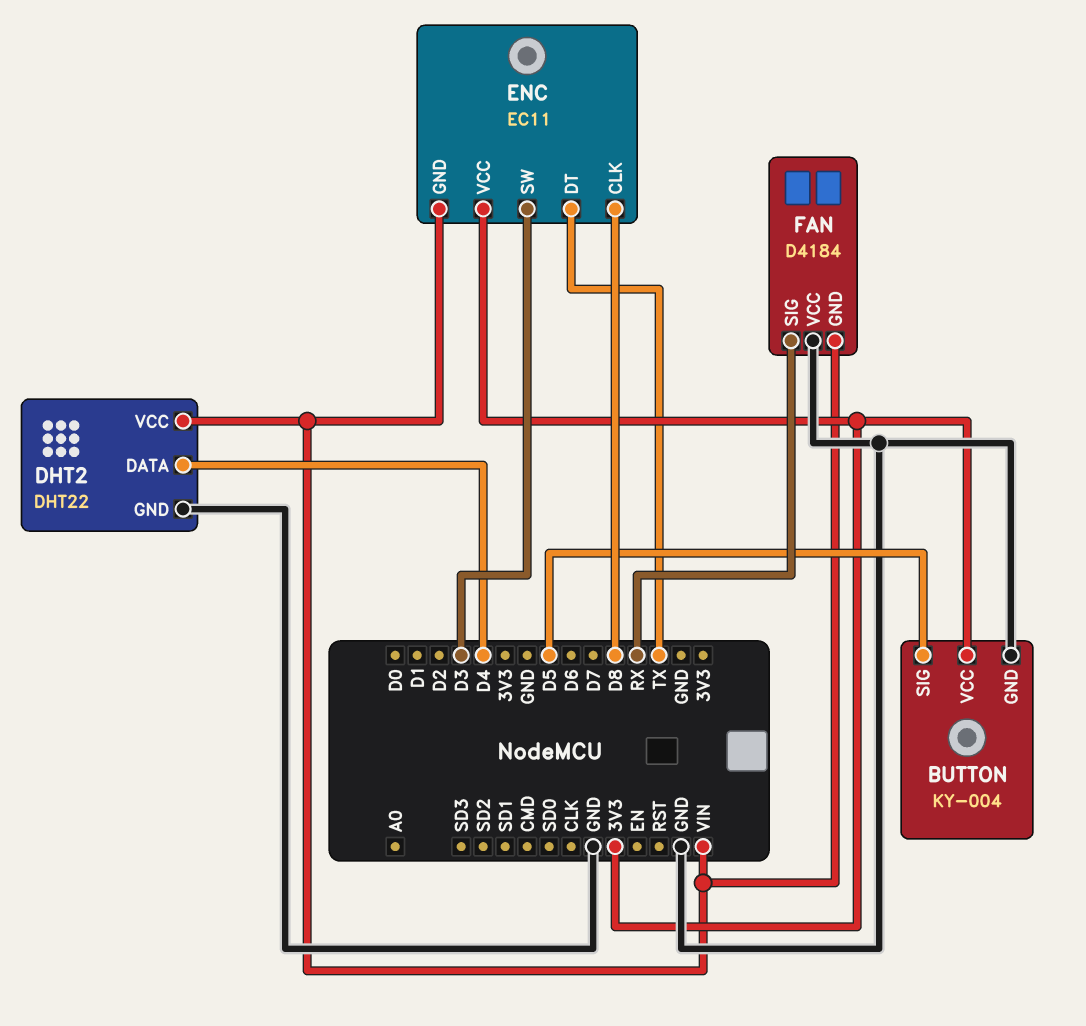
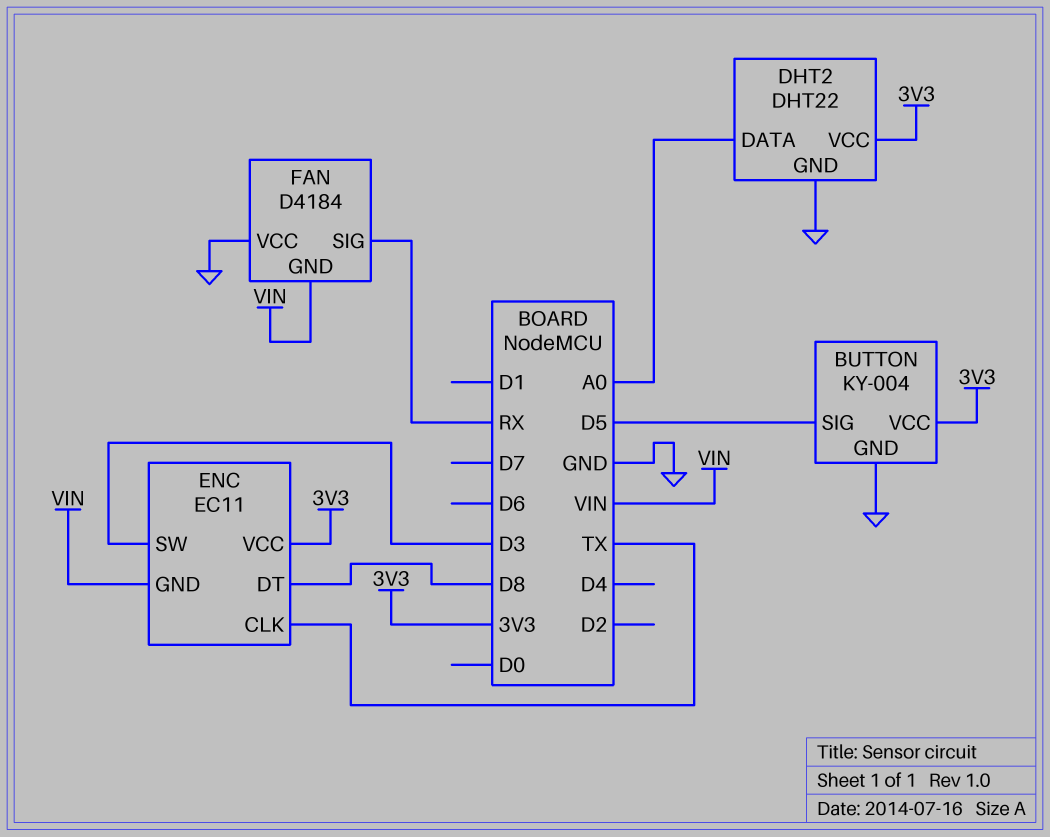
DHT2 pin DATA: D4 -> A0
DHT2 pin VCC: VIN -> 3V3
ENC pin CLK: D8 -> TX
ENC pin DT: TX -> D8

